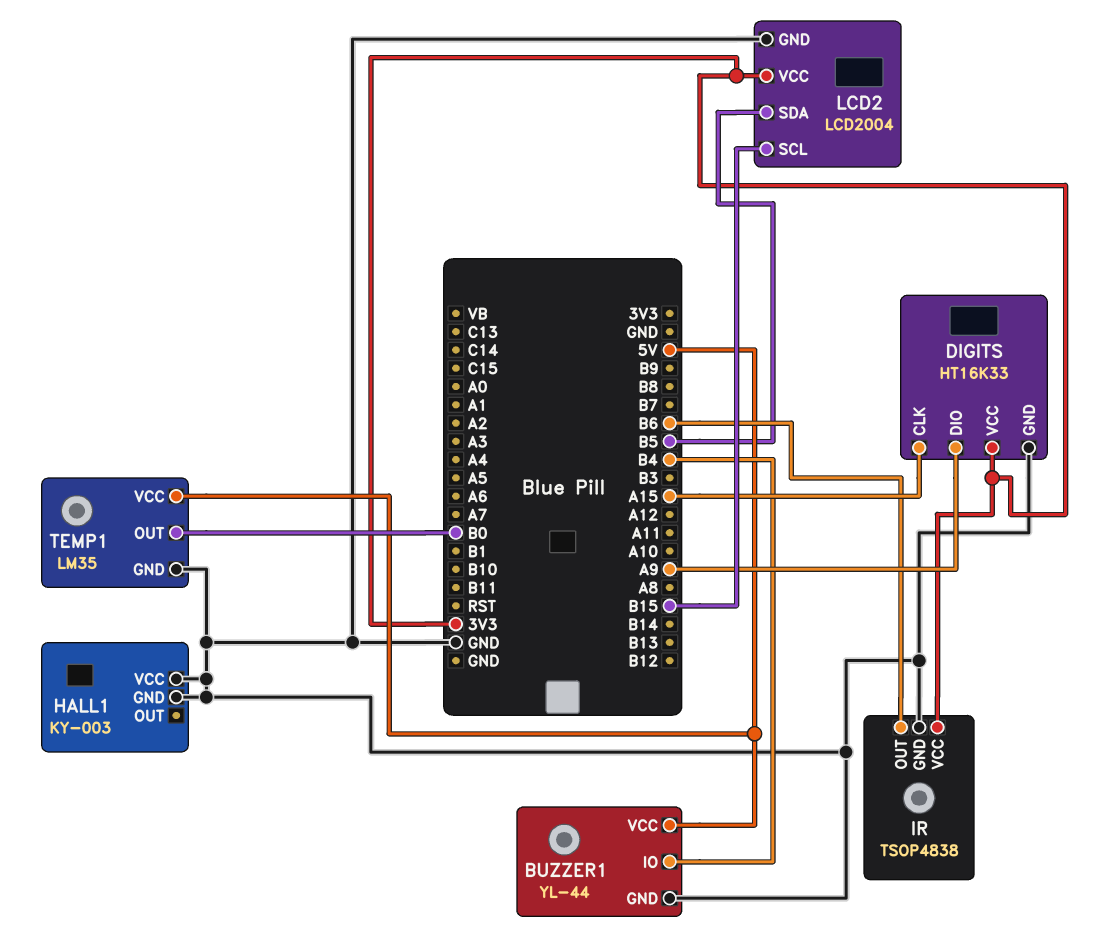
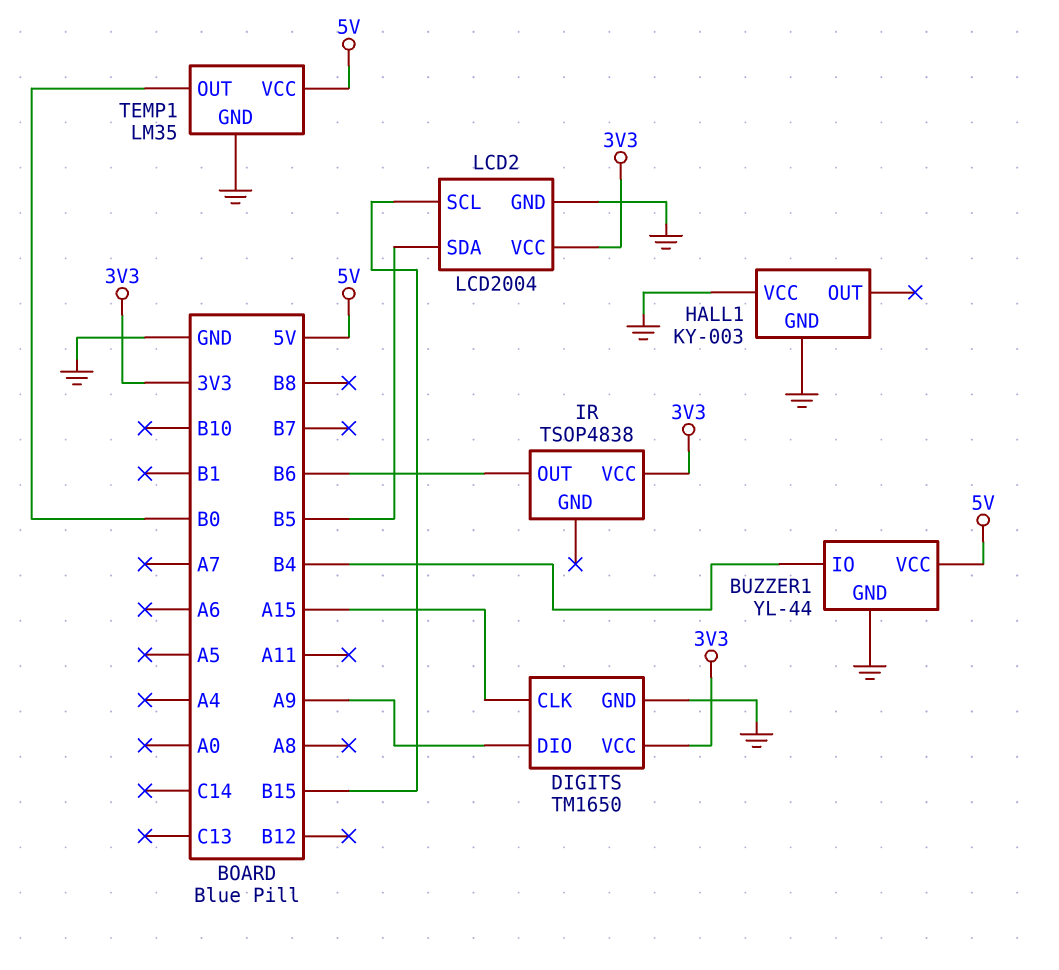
DIGITS: HT16K33 -> TM1650
IR pin GND: GND -> none

